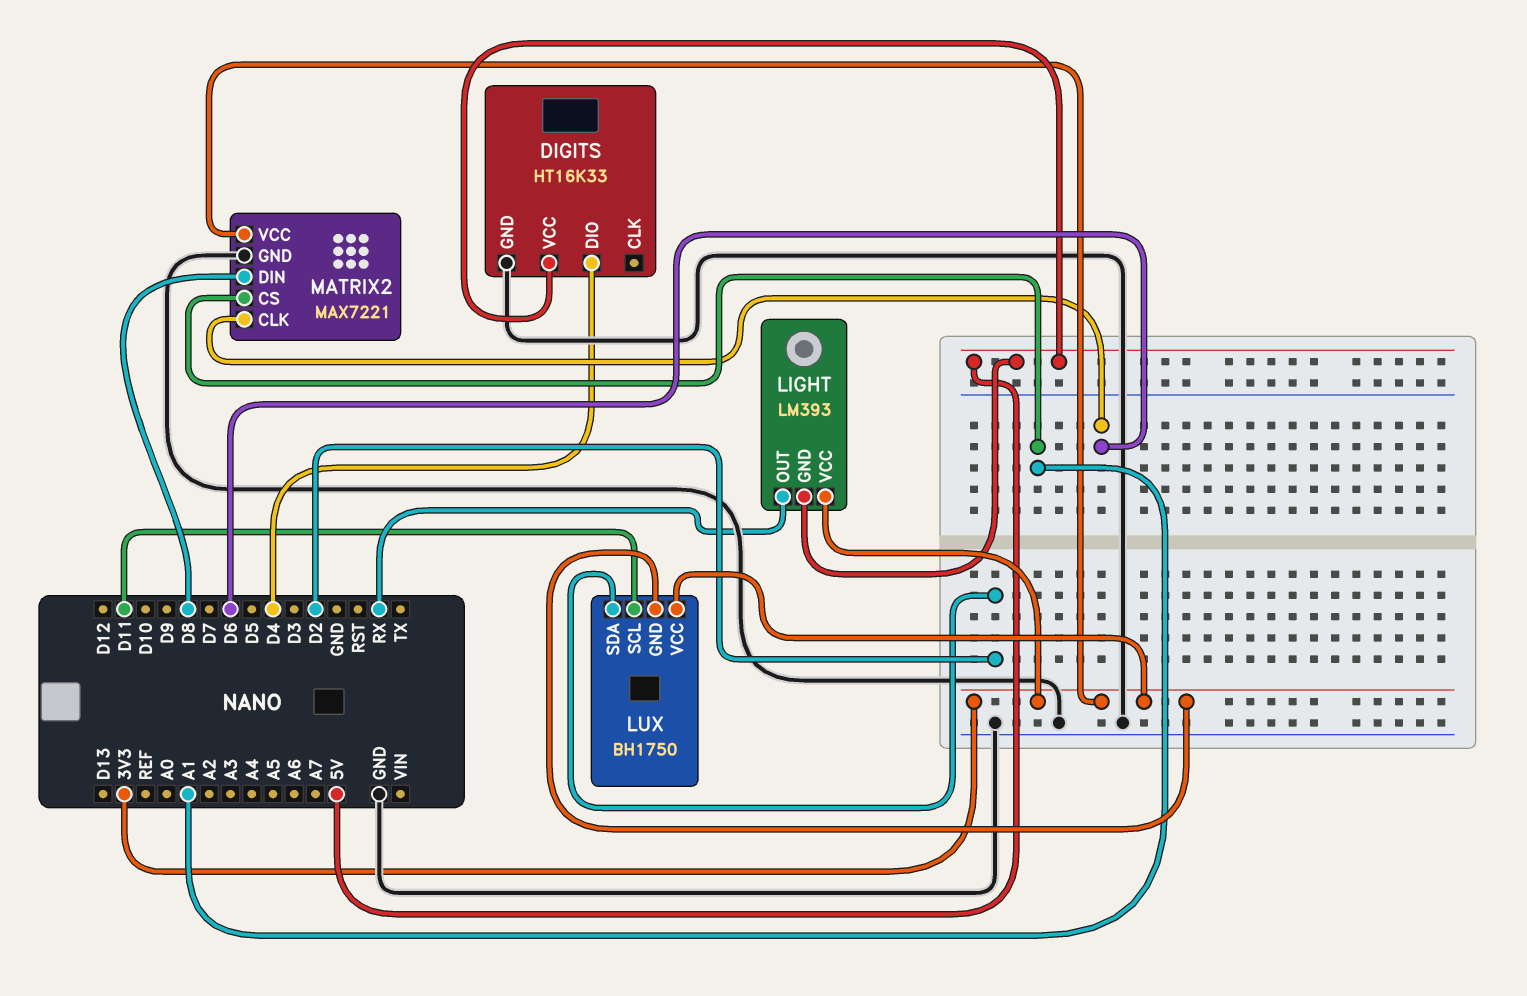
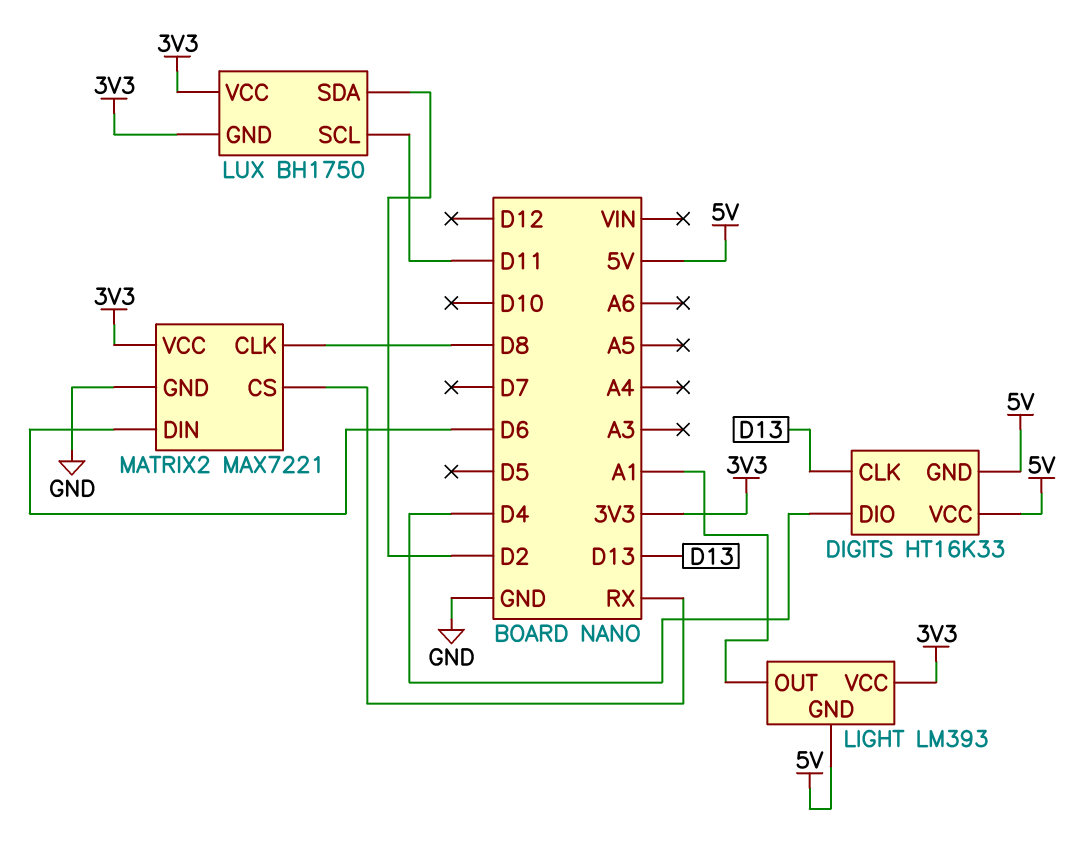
DIGITS pin CLK: none -> D13
DIGITS pin GND: GND -> 5V
LIGHT pin OUT: RX -> A1
MATRIX2 pin CLK: D6 -> D8
MATRIX2 pin CS: A1 -> RX
MATRIX2 pin DIN: D8 -> D6

